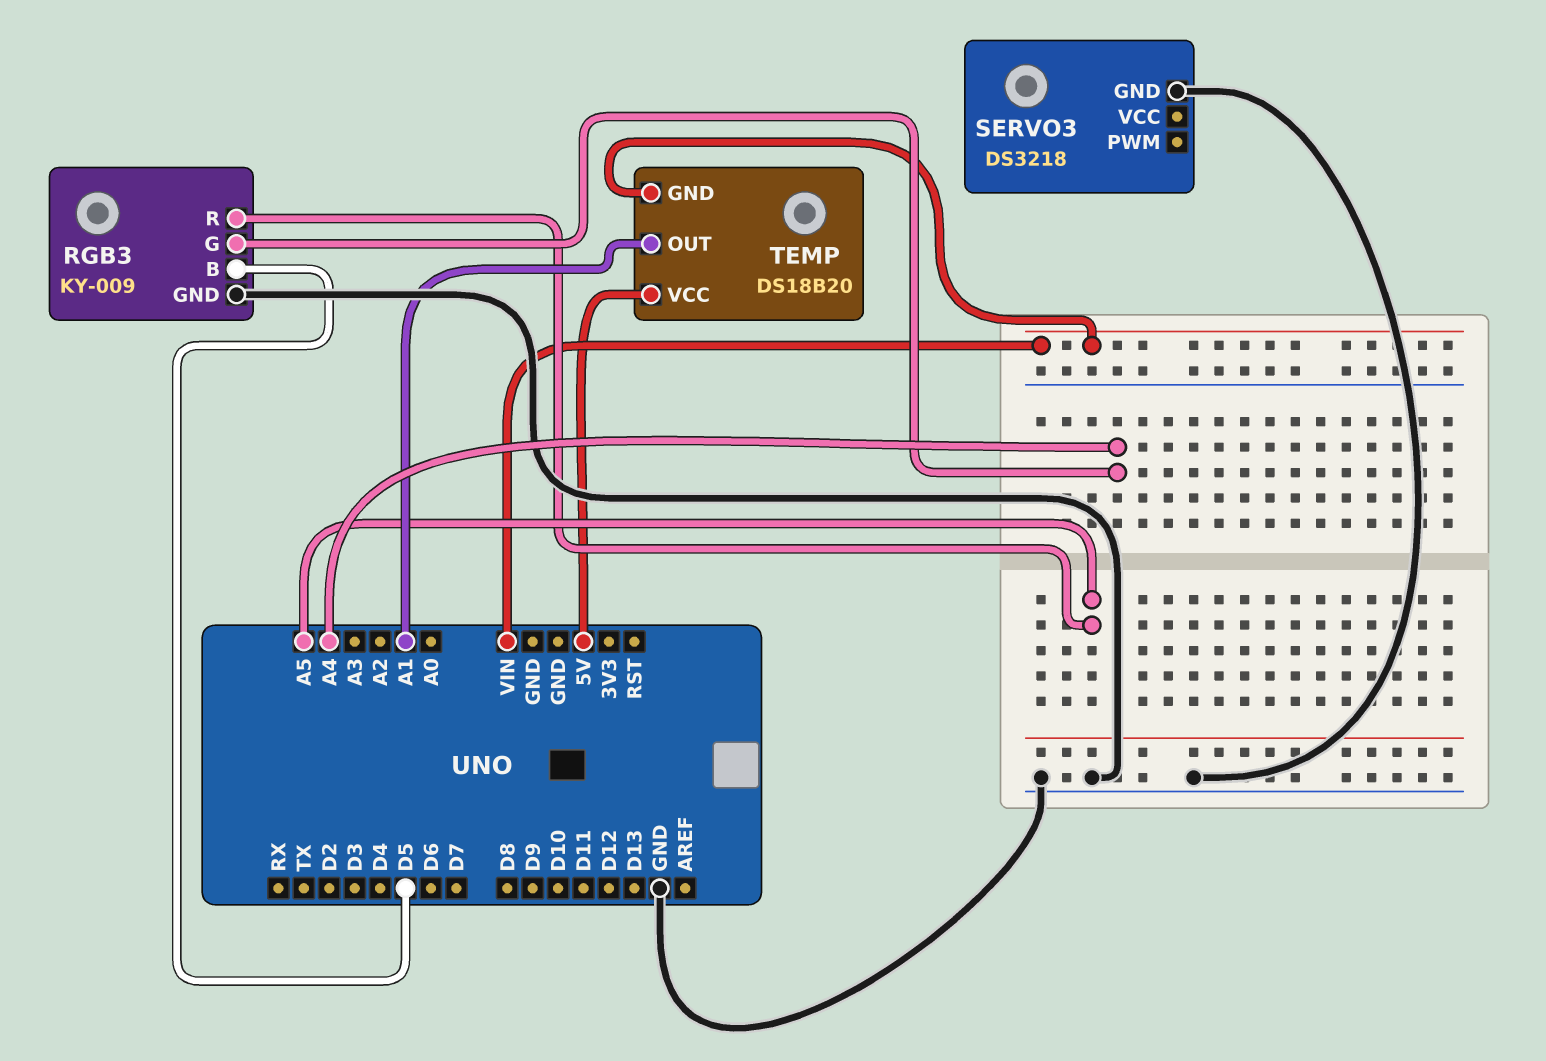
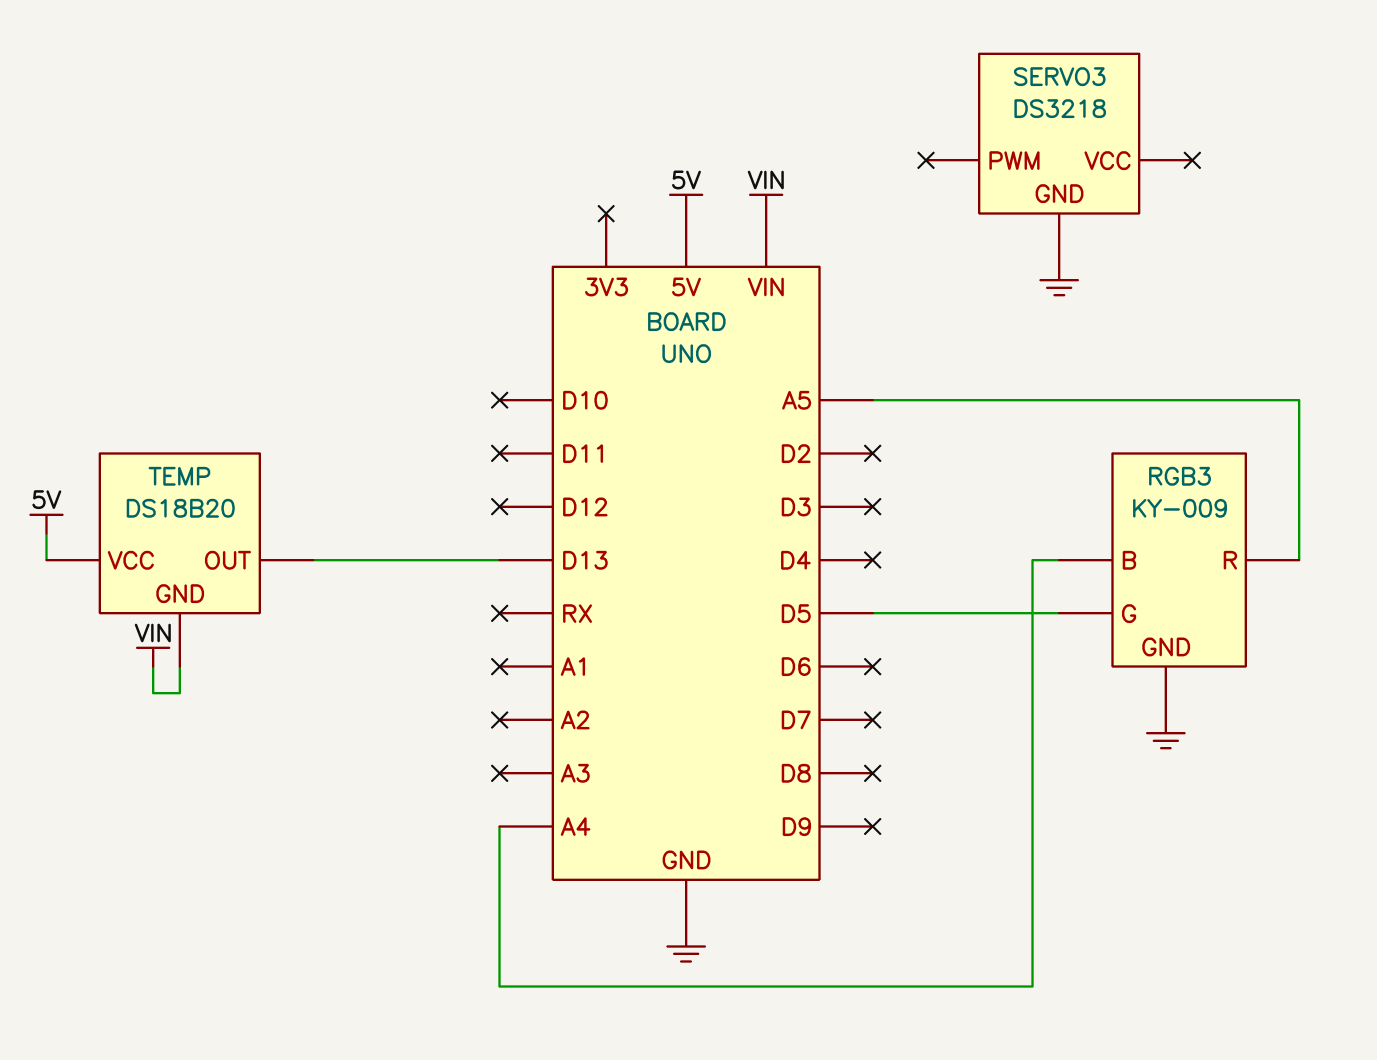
RGB3 pin B: D5 -> A4
RGB3 pin G: A4 -> D5
TEMP pin OUT: A1 -> D13

